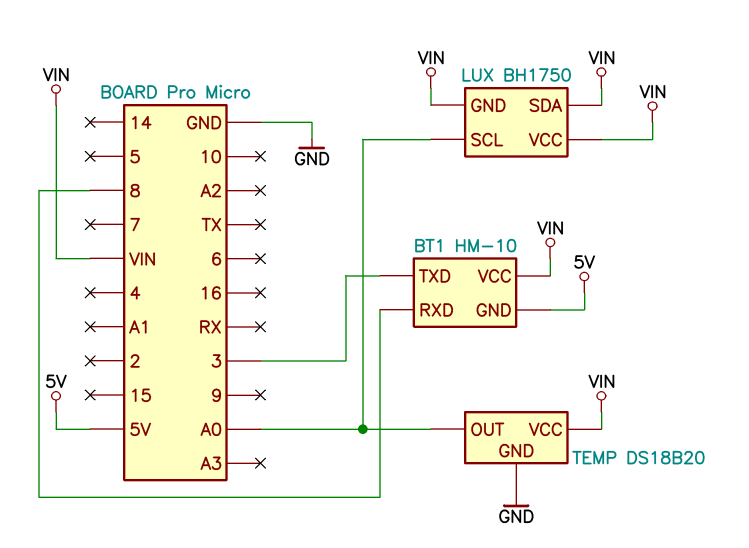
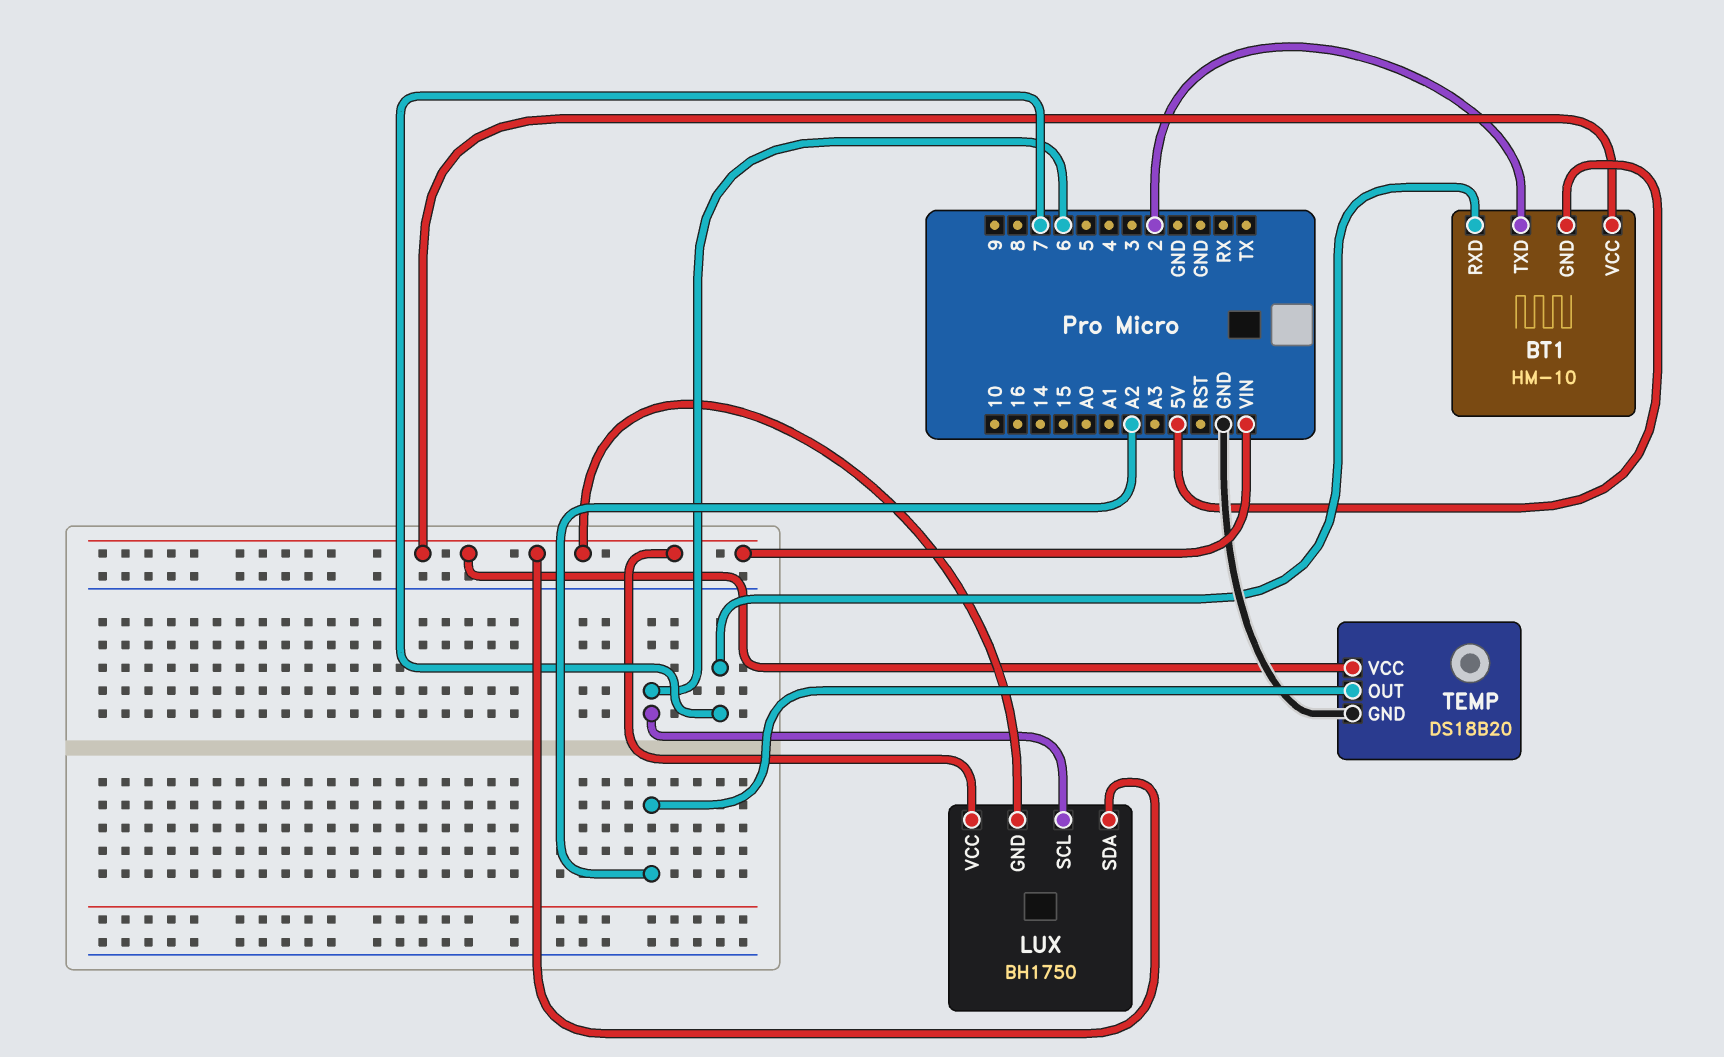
BT1 pin RXD: 8 -> 7
BT1 pin TXD: 3 -> 2
LUX pin SCL: A0 -> 6
TEMP pin OUT: A0 -> A2

